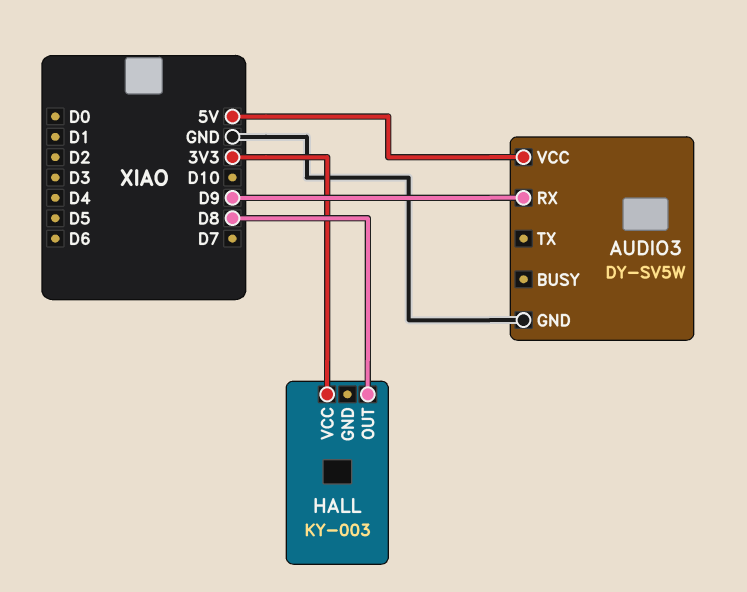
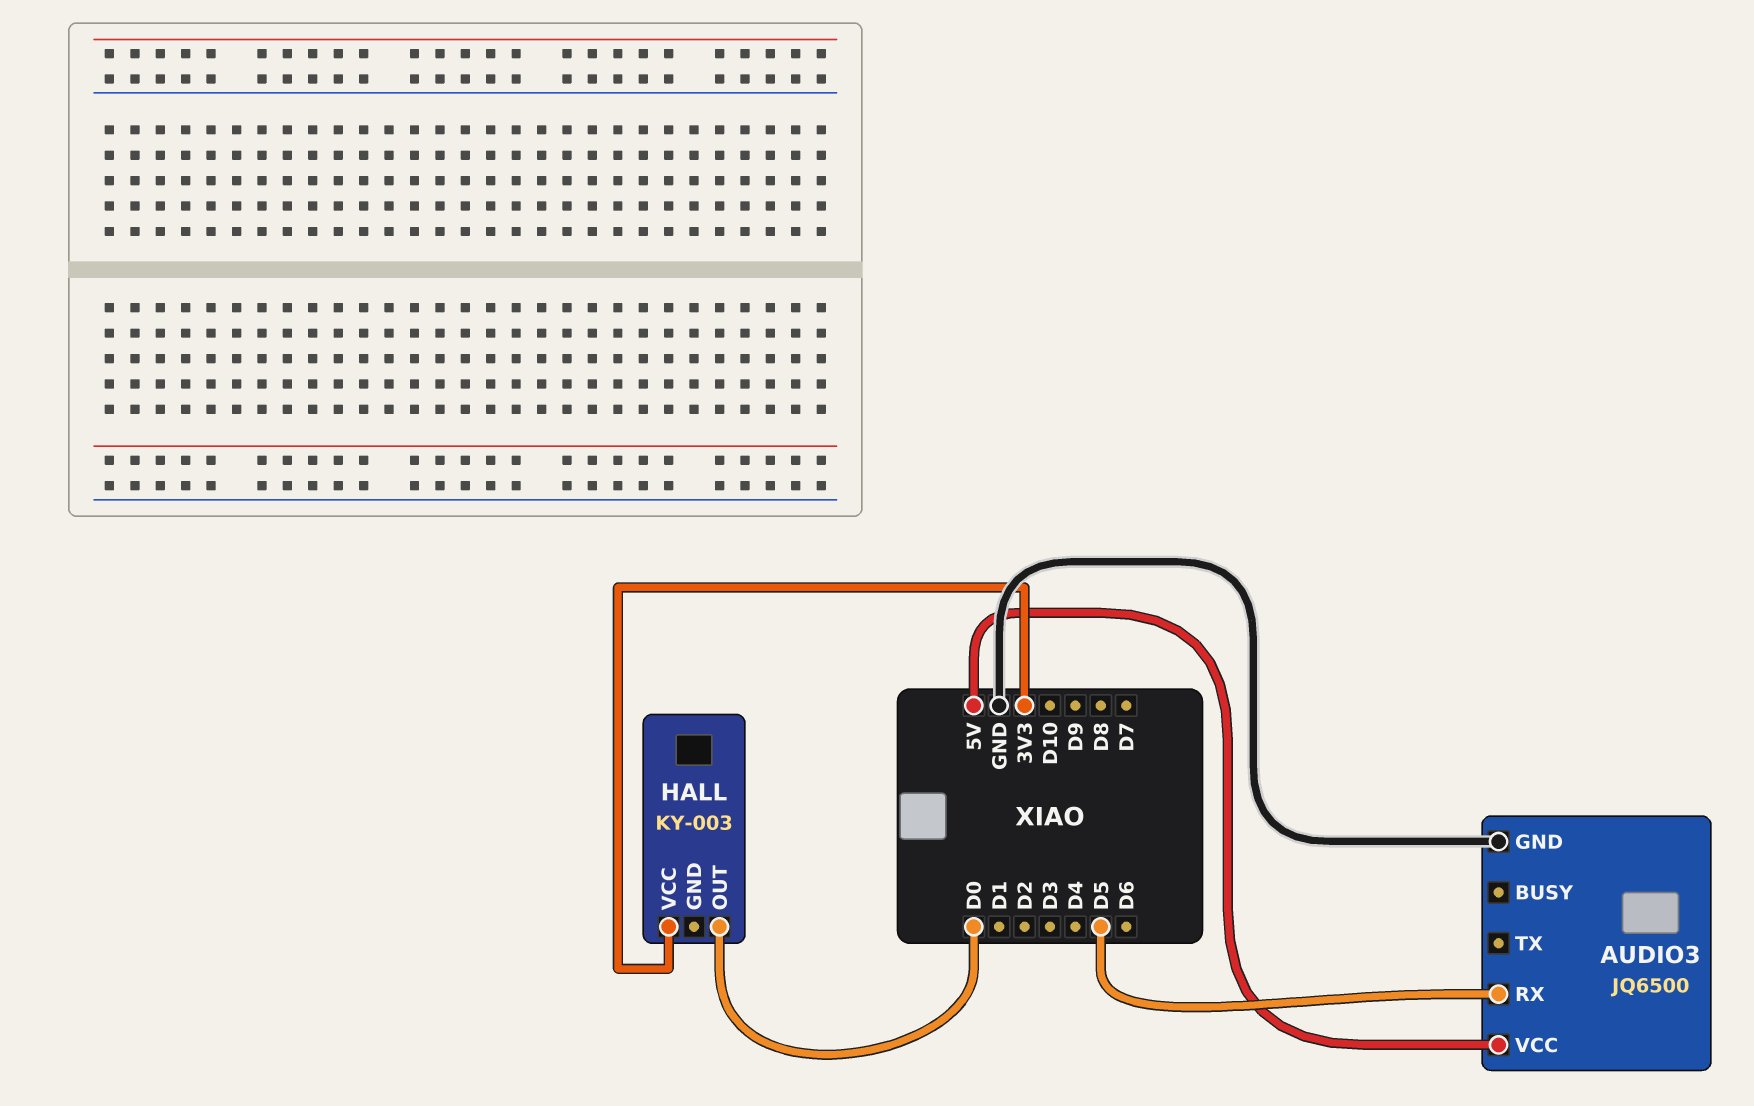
AUDIO3: DY-SV5W -> JQ6500
AUDIO3 pin RX: D9 -> D5
HALL pin OUT: D8 -> D0

